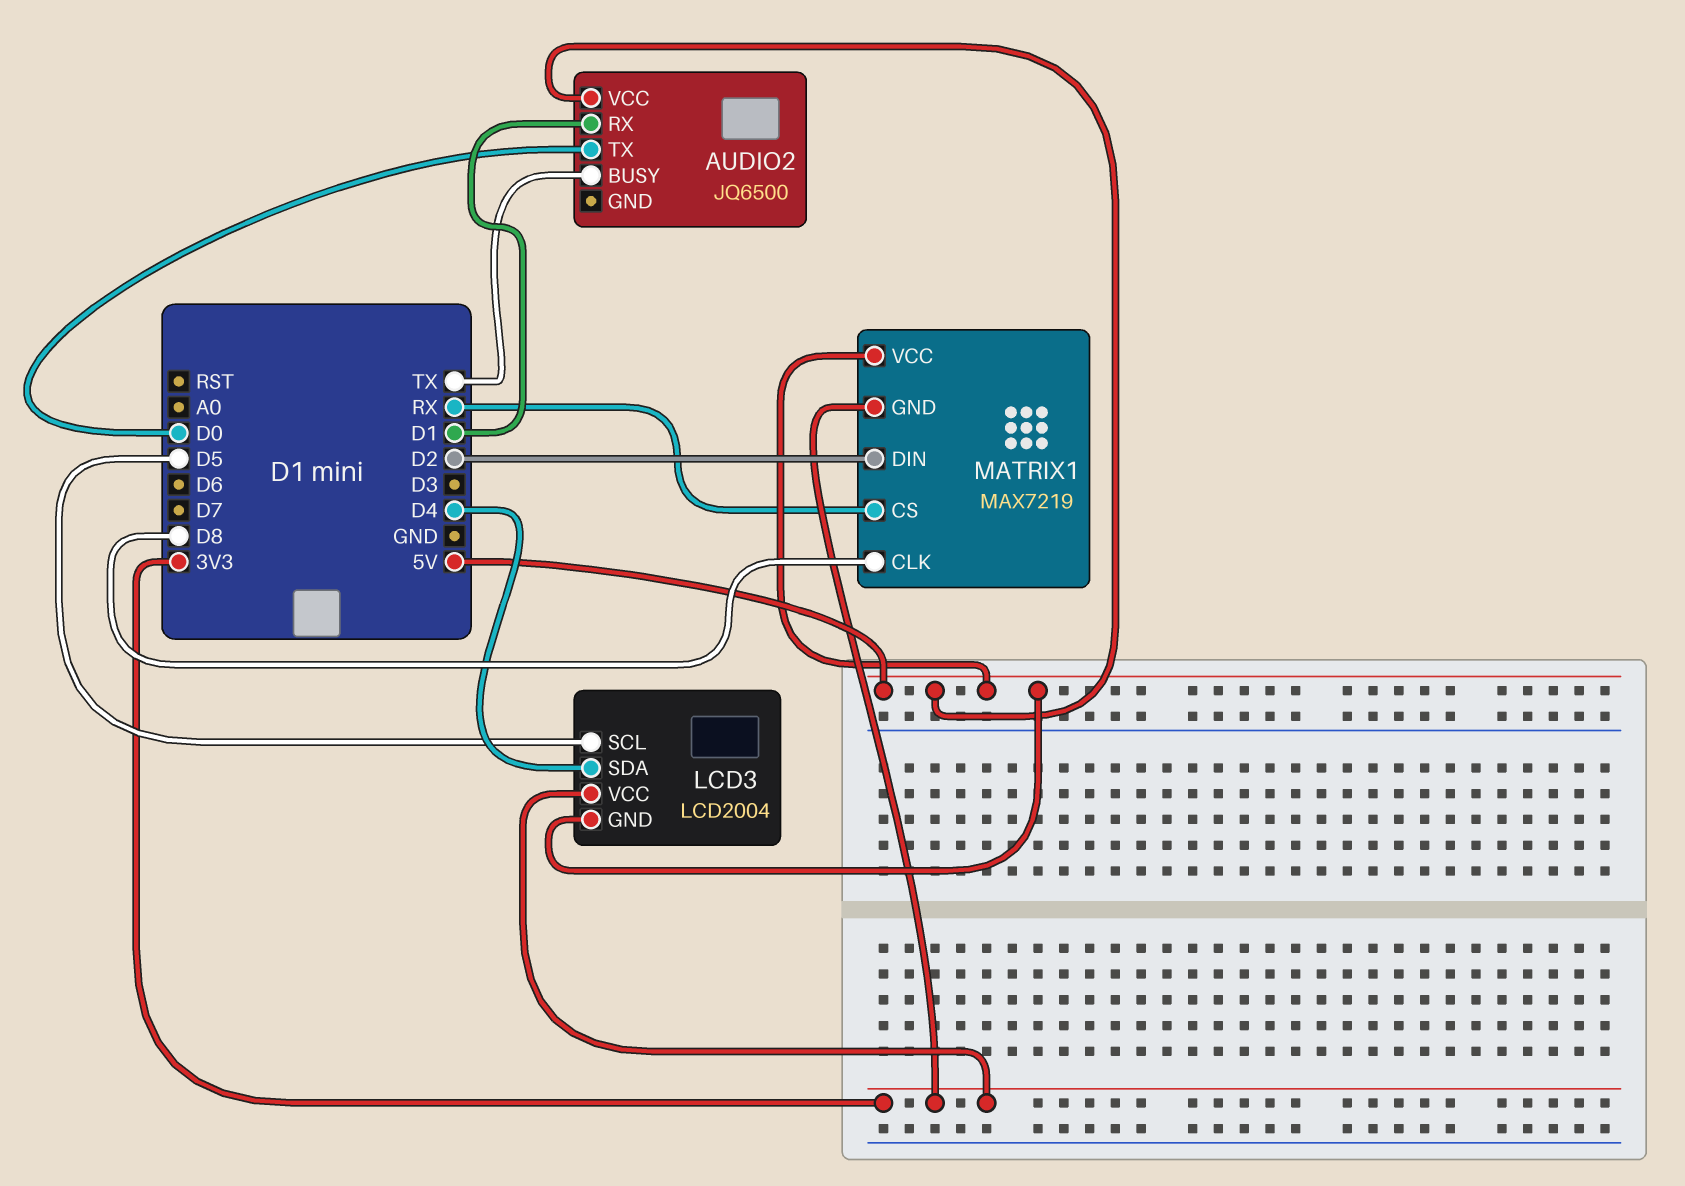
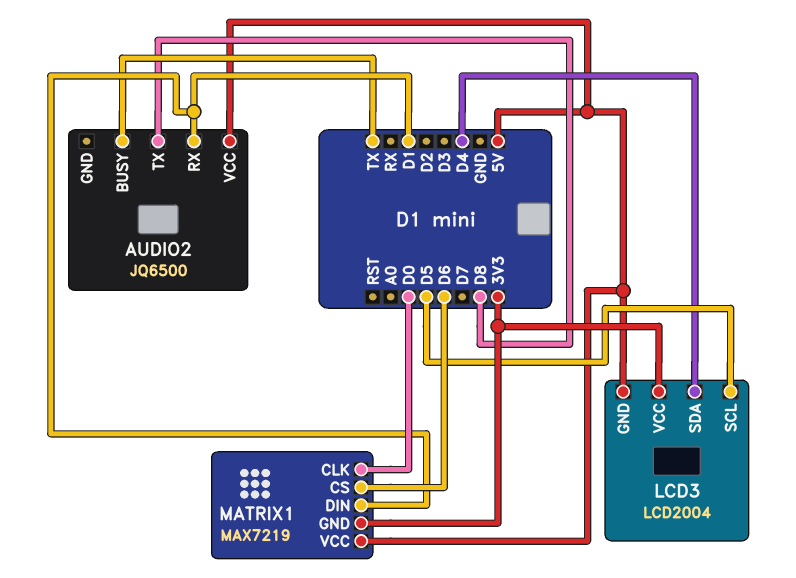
AUDIO2 pin TX: D0 -> D8
MATRIX1 pin CLK: D8 -> D0
MATRIX1 pin CS: RX -> D6
MATRIX1 pin DIN: D2 -> D1

